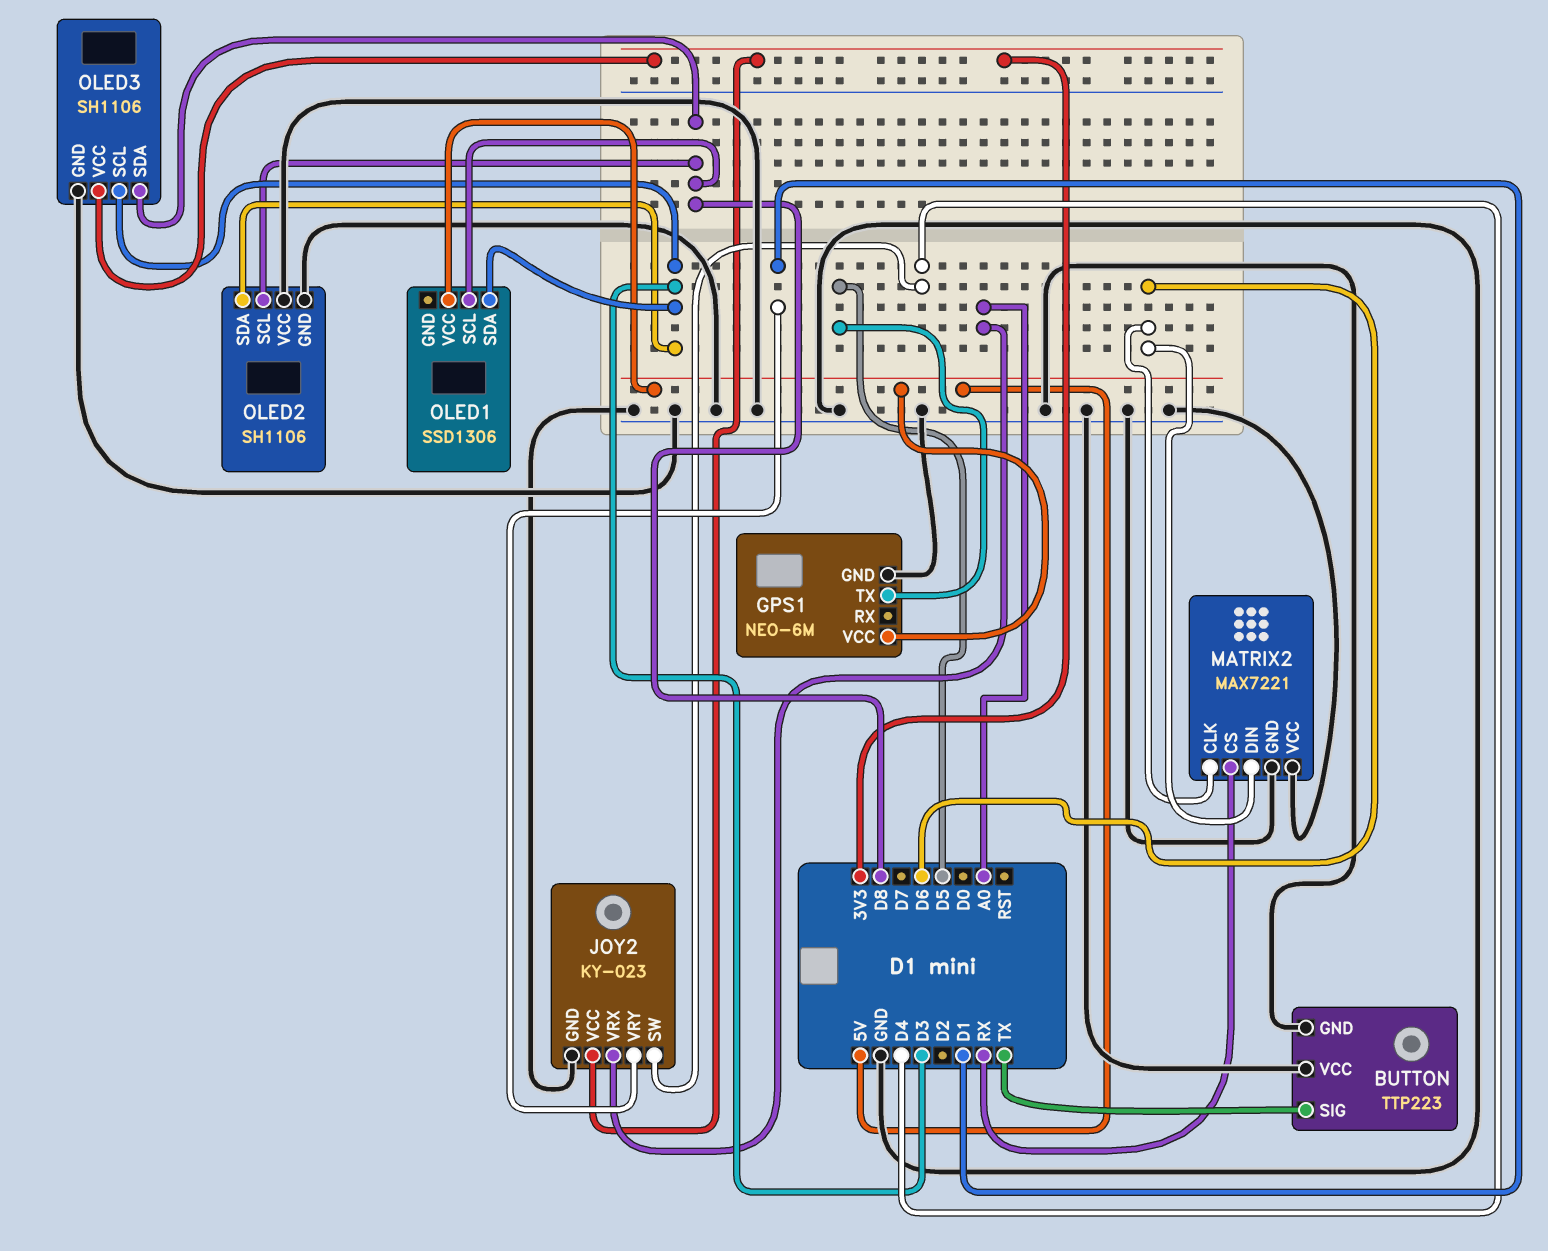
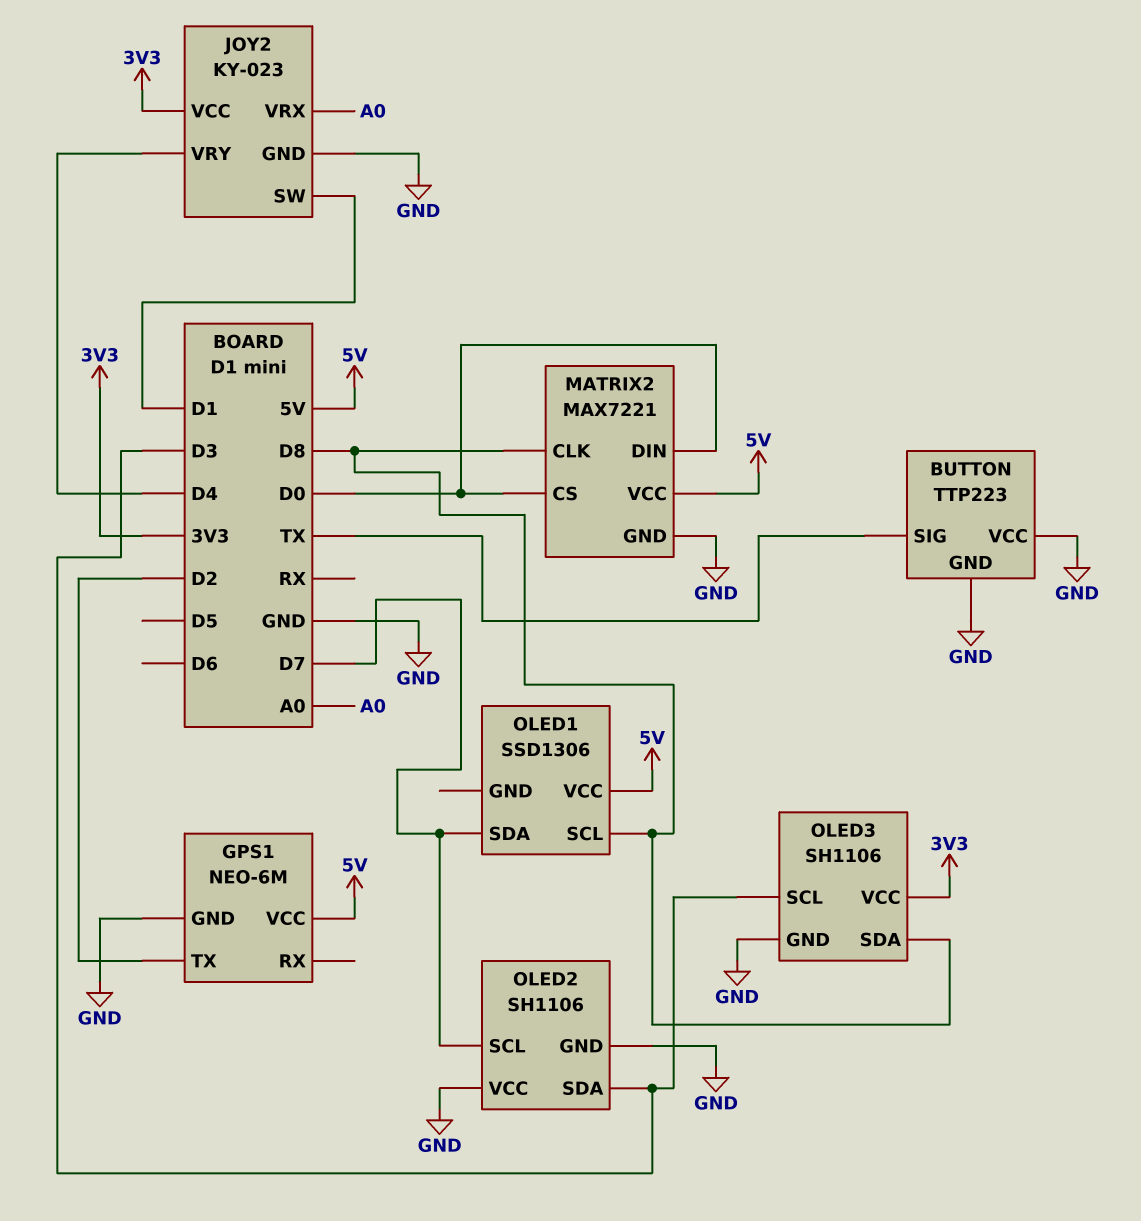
GPS1 pin TX: D5 -> D2
JOY2 pin SW: D4 -> D1
JOY2 pin VRY: D1 -> D4
MATRIX2 pin CLK: D6 -> D8
MATRIX2 pin CS: RX -> D0
MATRIX2 pin DIN: D6 -> D0
MATRIX2 pin VCC: GND -> 5V
OLED1 pin SDA: D3 -> D7
OLED2 pin SCL: D8 -> D7

